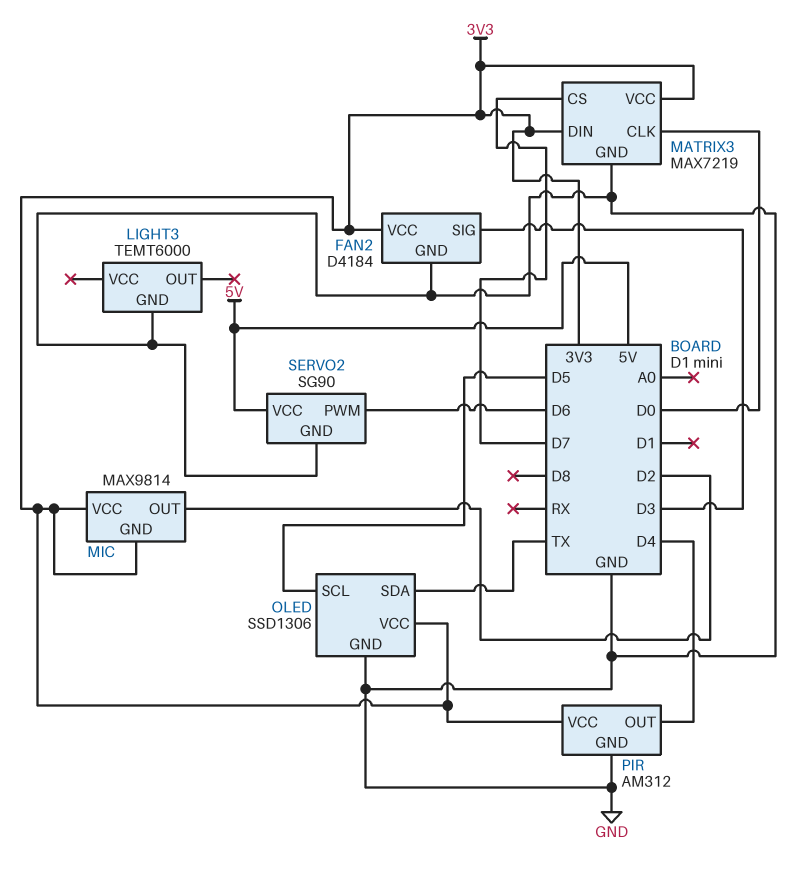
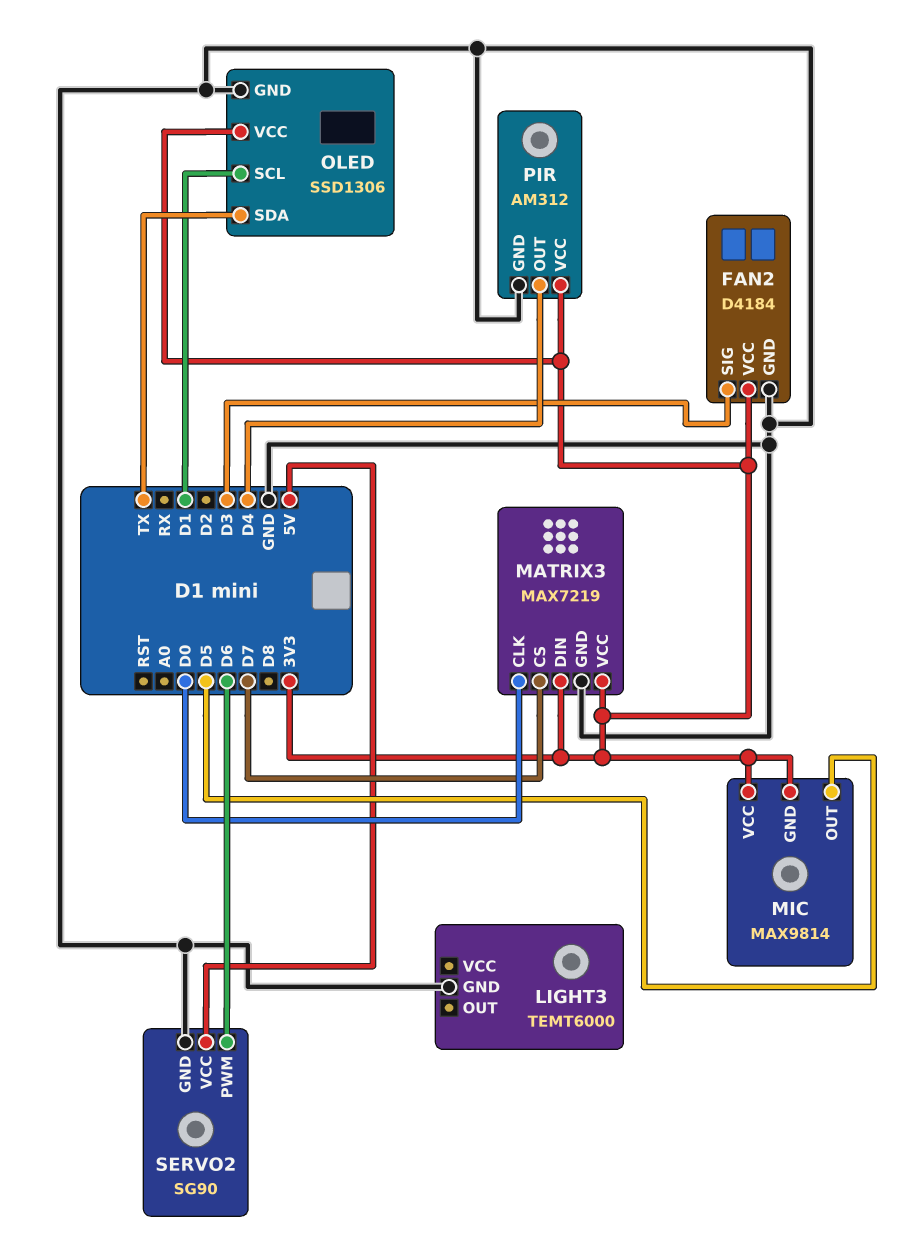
MIC pin OUT: D2 -> D5
OLED pin SCL: D5 -> D1

